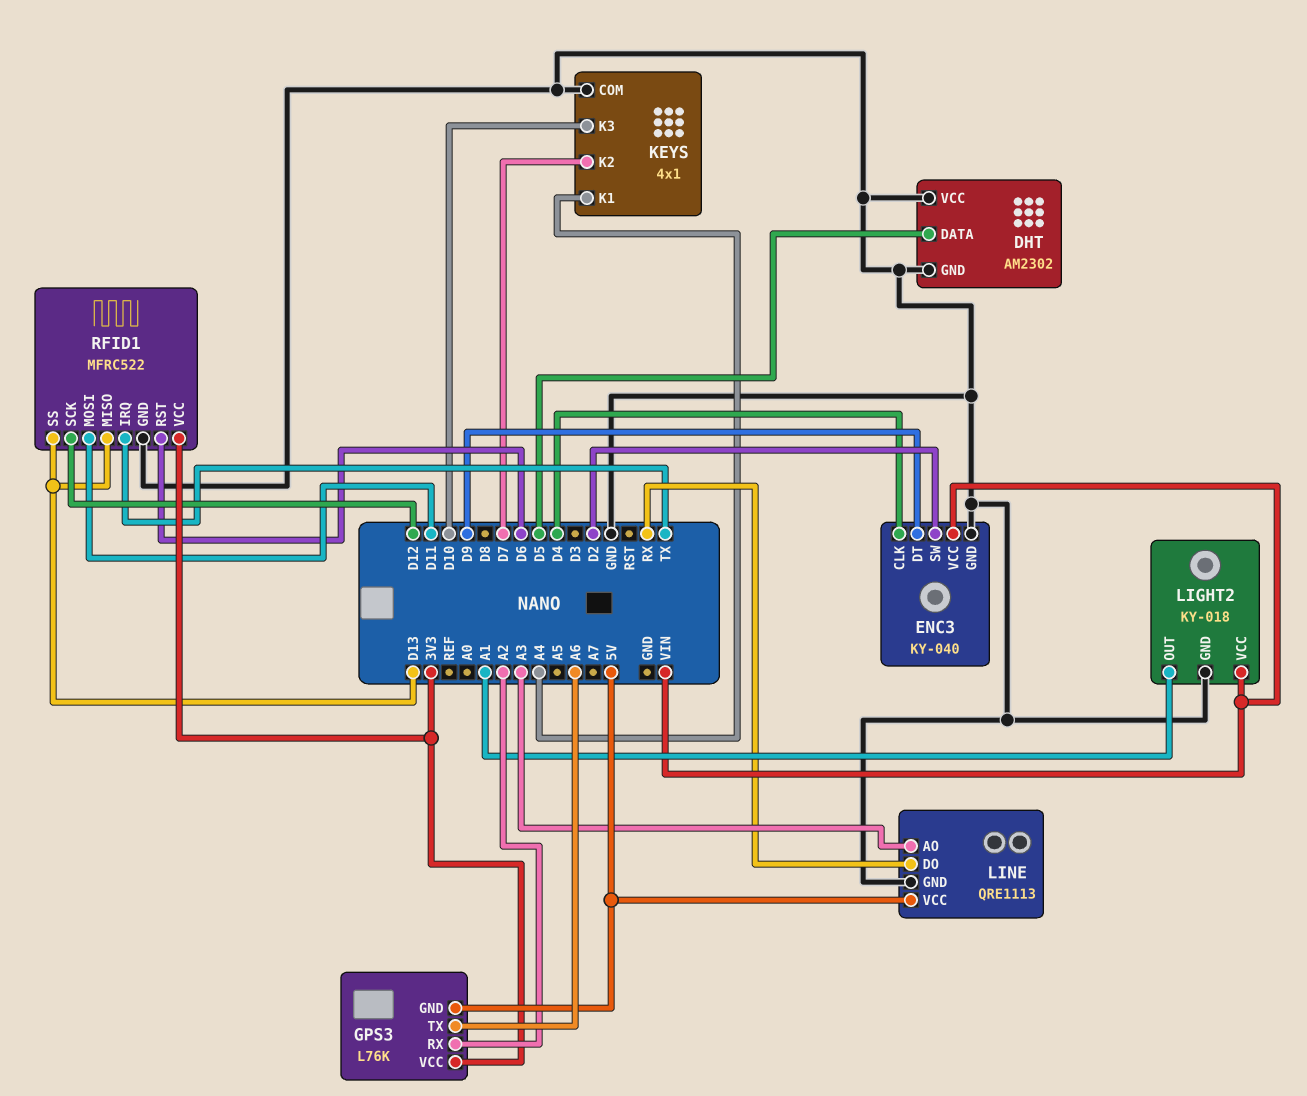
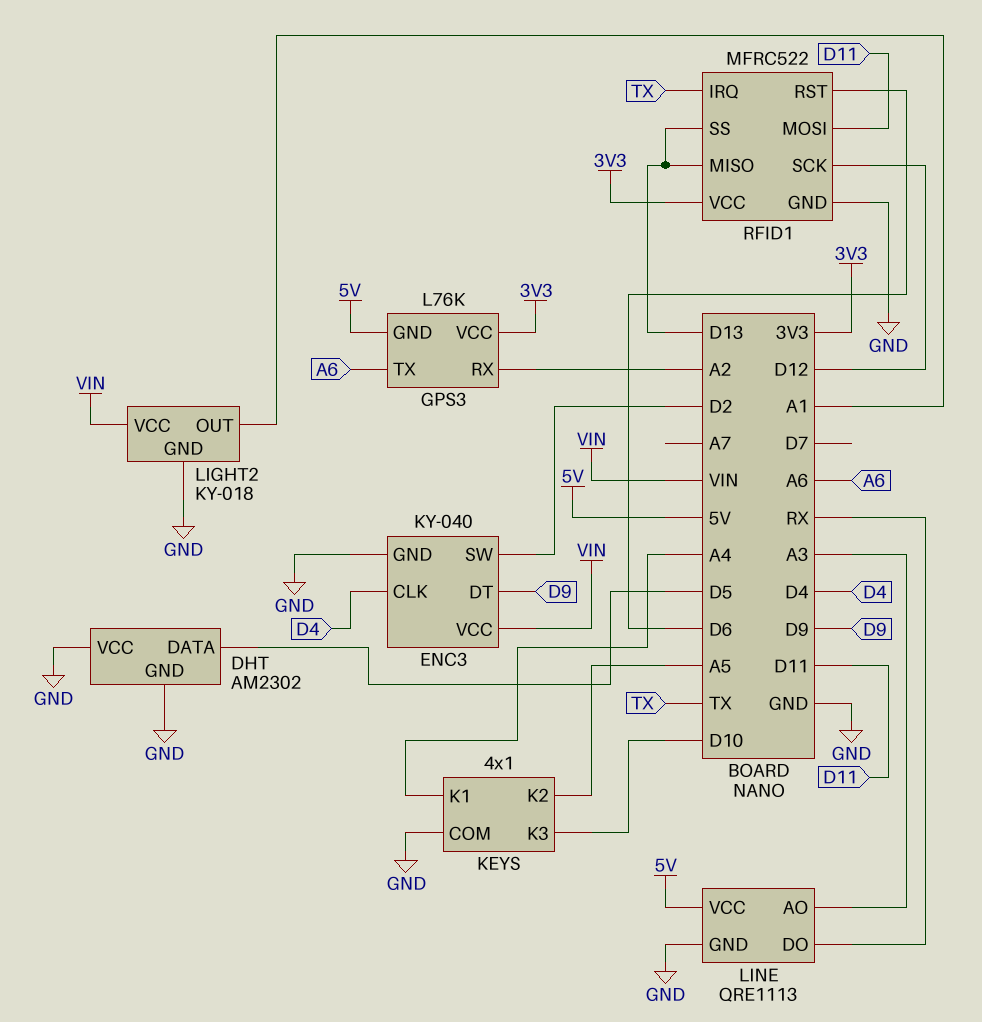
KEYS pin K2: D7 -> A5

